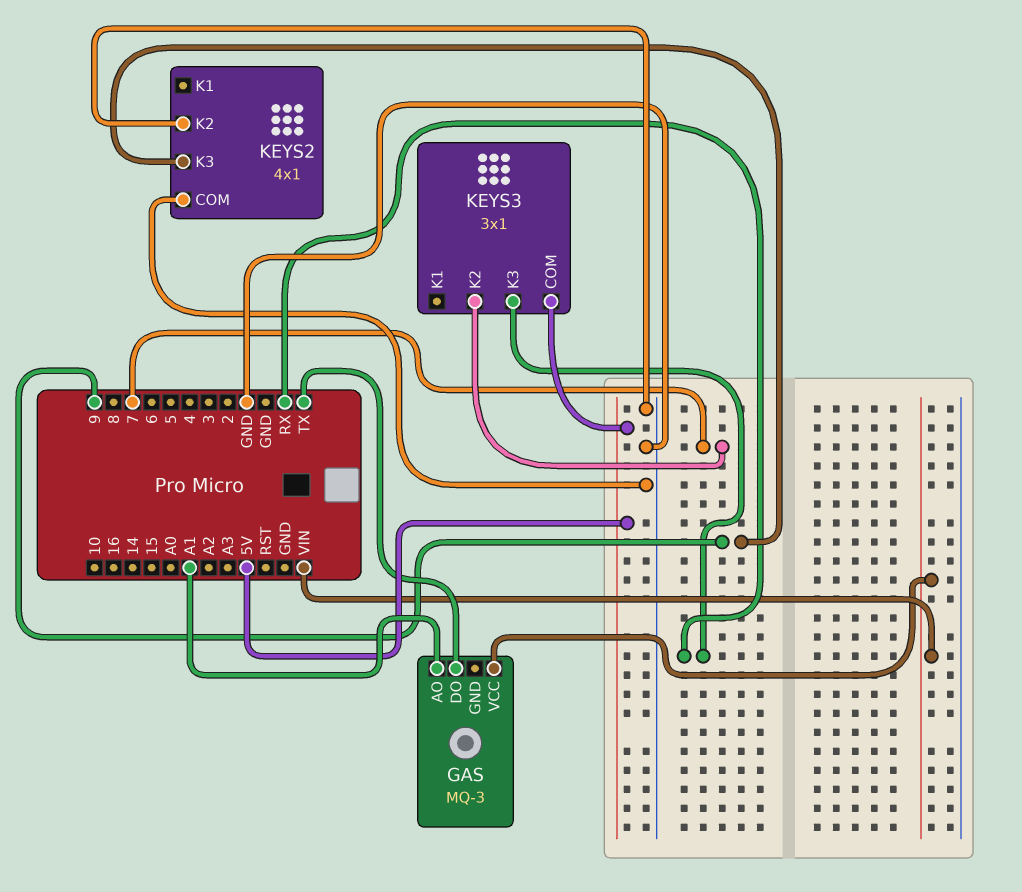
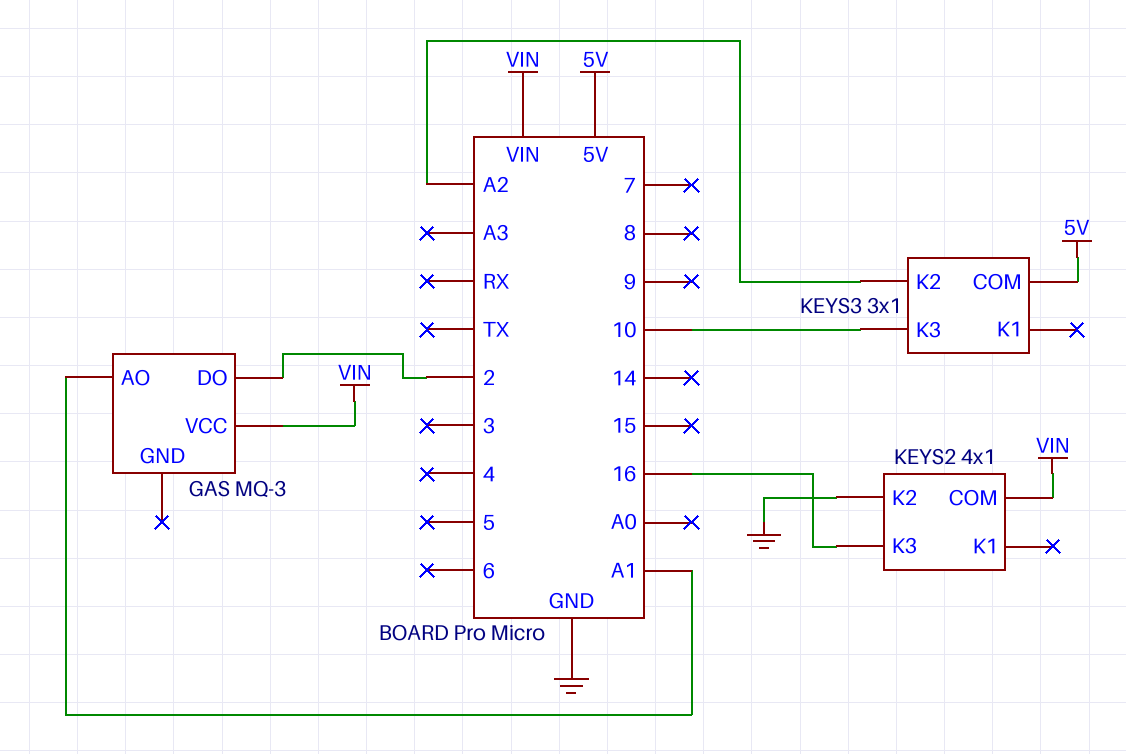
GAS pin DO: TX -> 2
KEYS2 pin COM: GND -> VIN
KEYS2 pin K3: 9 -> 16
KEYS3 pin K2: 7 -> A2
KEYS3 pin K3: RX -> 10

